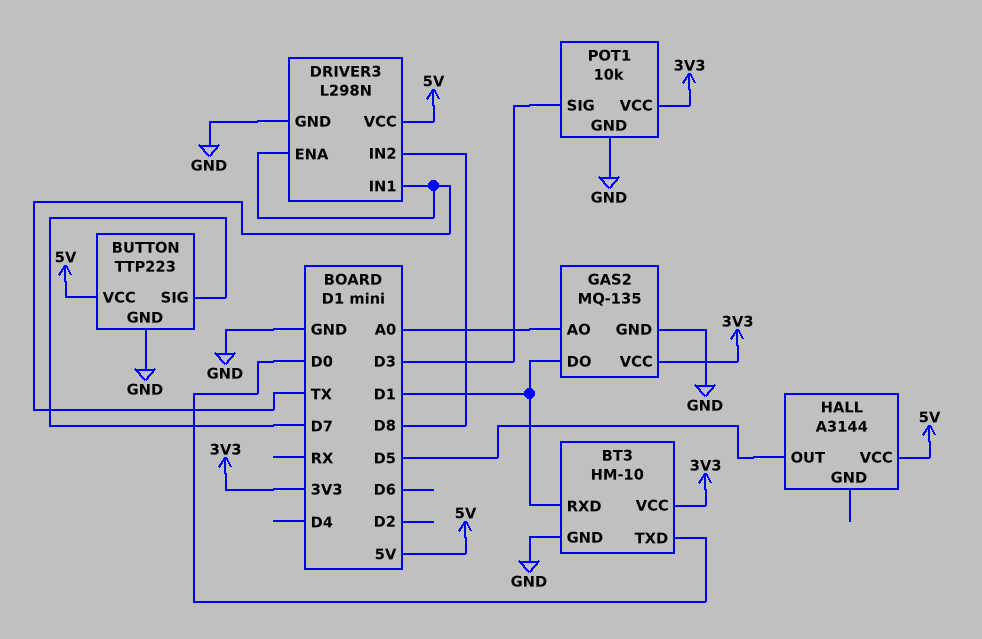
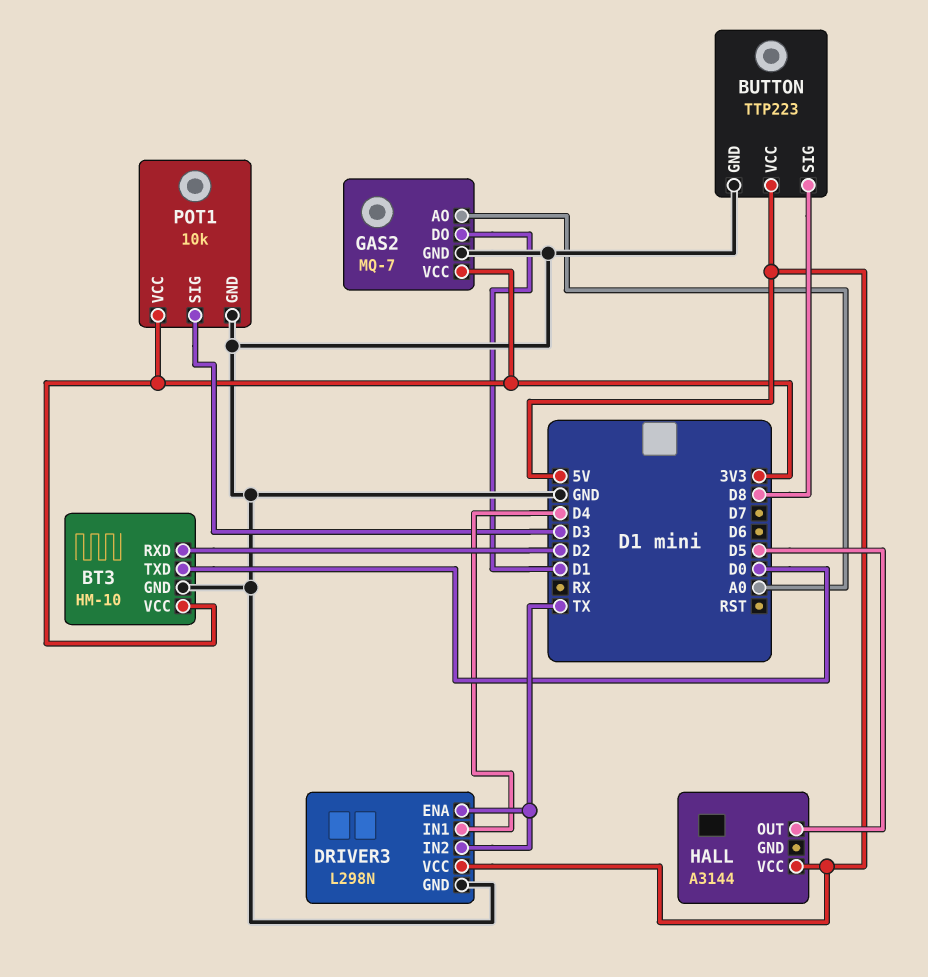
BT3 pin RXD: D1 -> D2
BUTTON pin SIG: D7 -> D8
DRIVER3 pin IN1: TX -> D4
DRIVER3 pin IN2: D8 -> TX
GAS2: MQ-135 -> MQ-7

